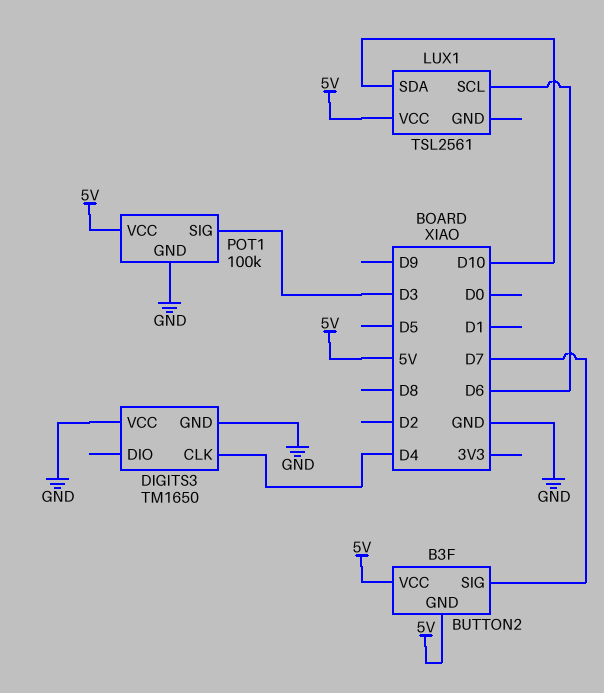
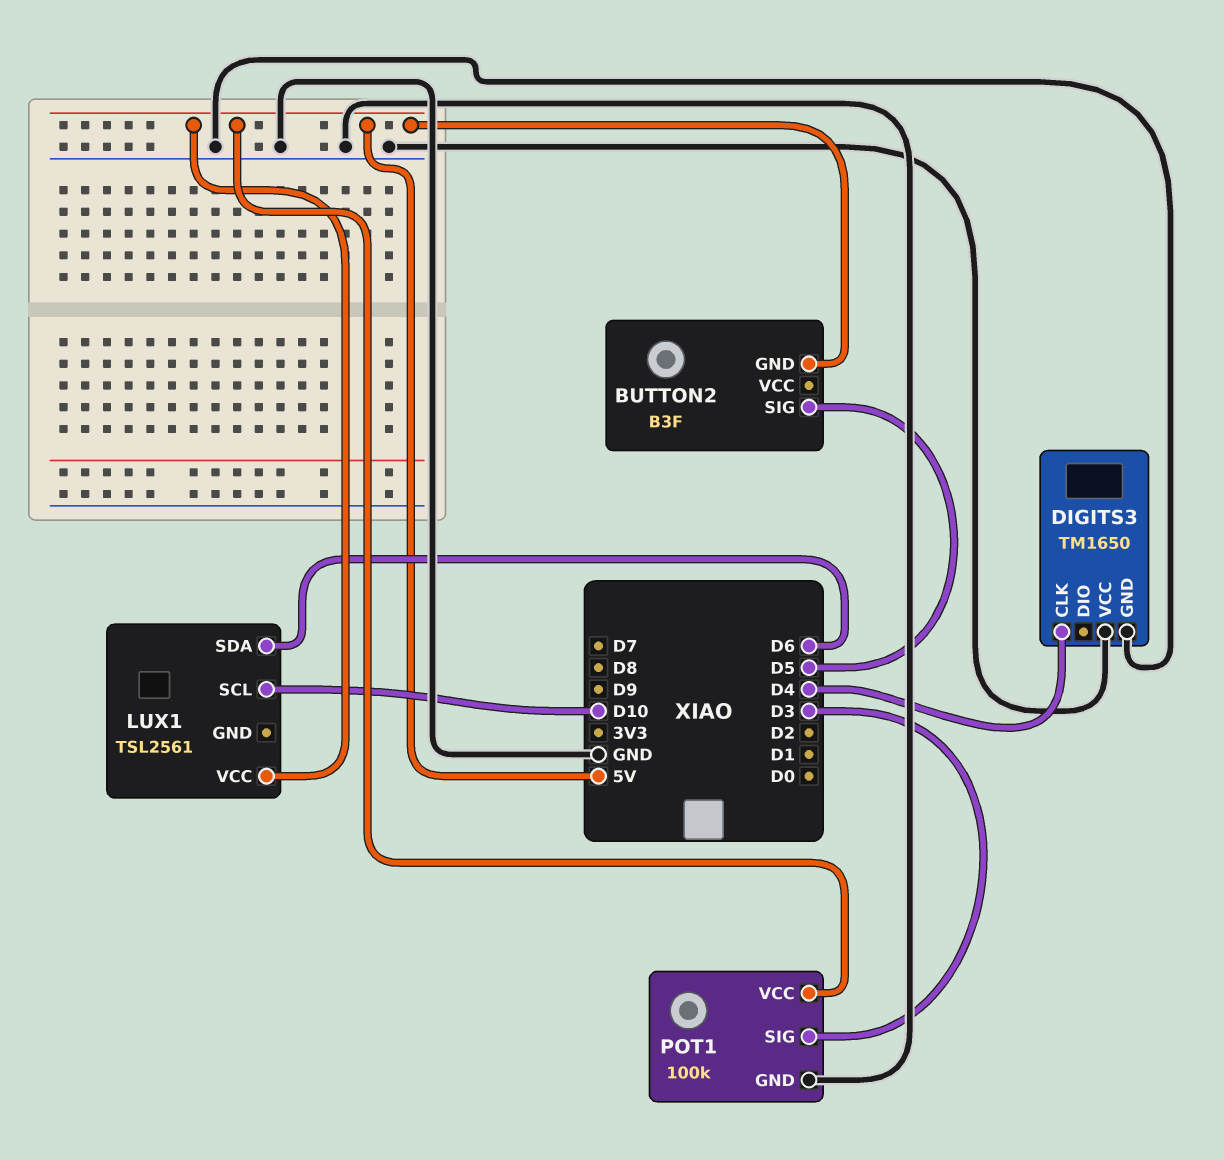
BUTTON2 pin SIG: D7 -> D5
BUTTON2 pin VCC: 5V -> none
LUX1 pin SCL: D6 -> D10
LUX1 pin SDA: D10 -> D6

